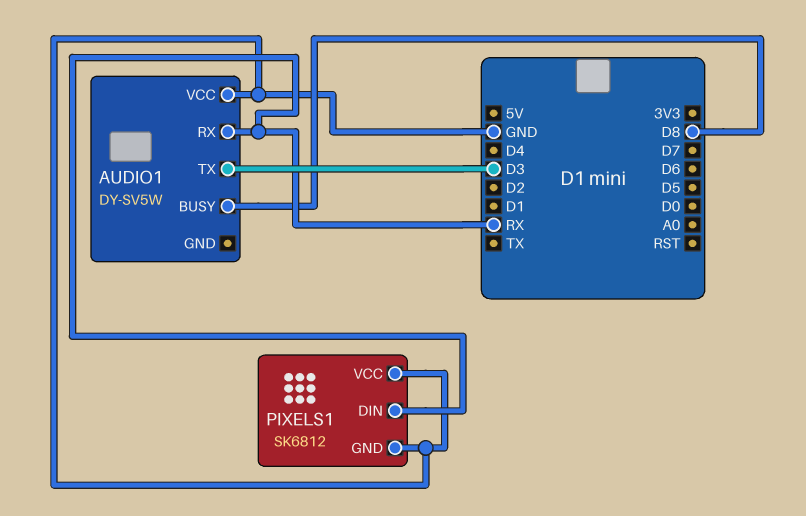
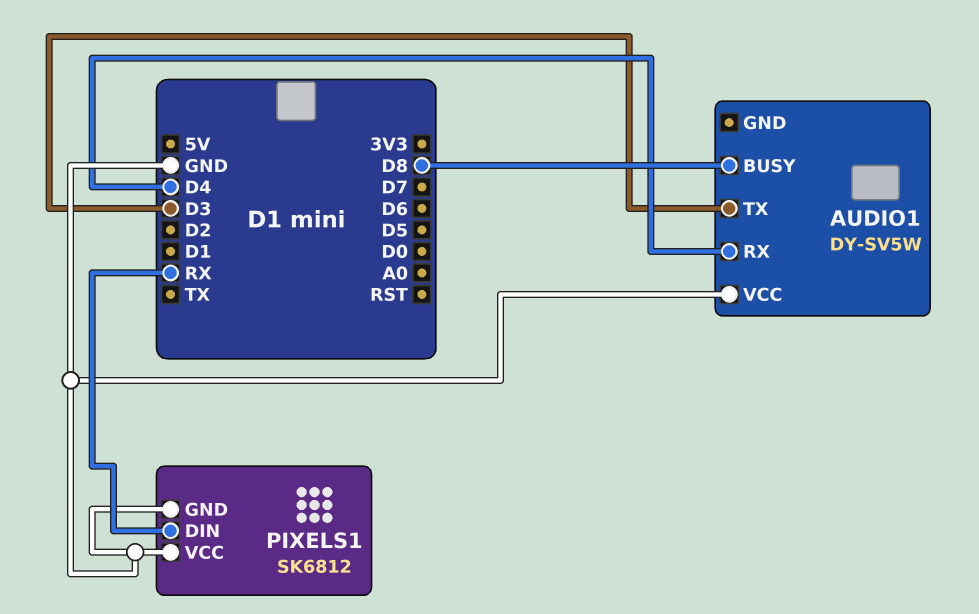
AUDIO1 pin RX: RX -> D4

